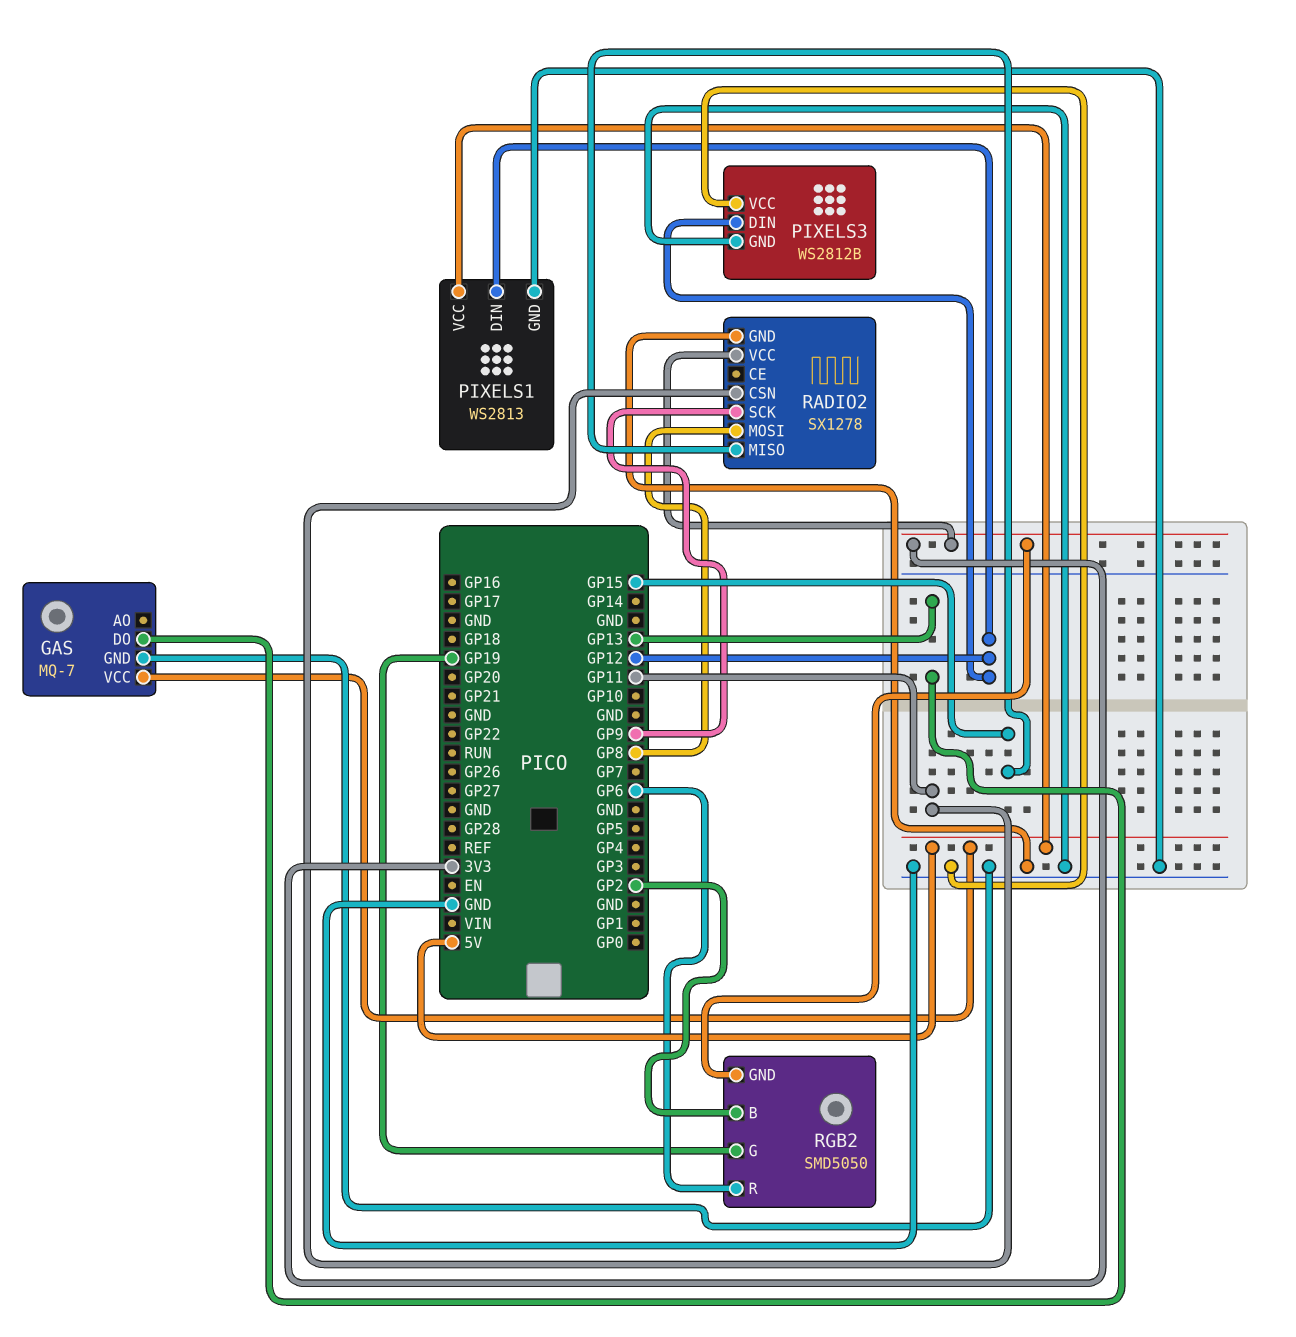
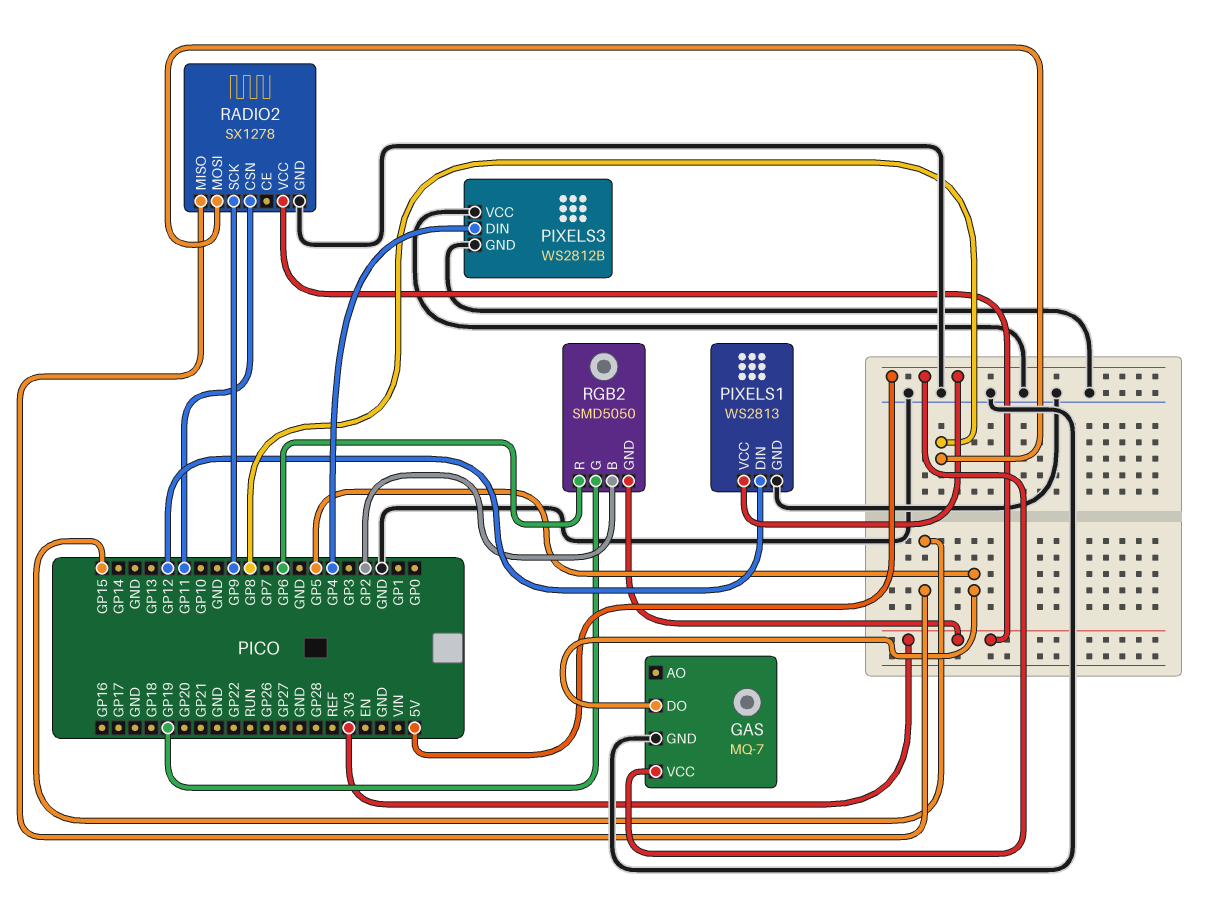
GAS pin DO: GP13 -> GP5
PIXELS3 pin DIN: GP12 -> GP4

